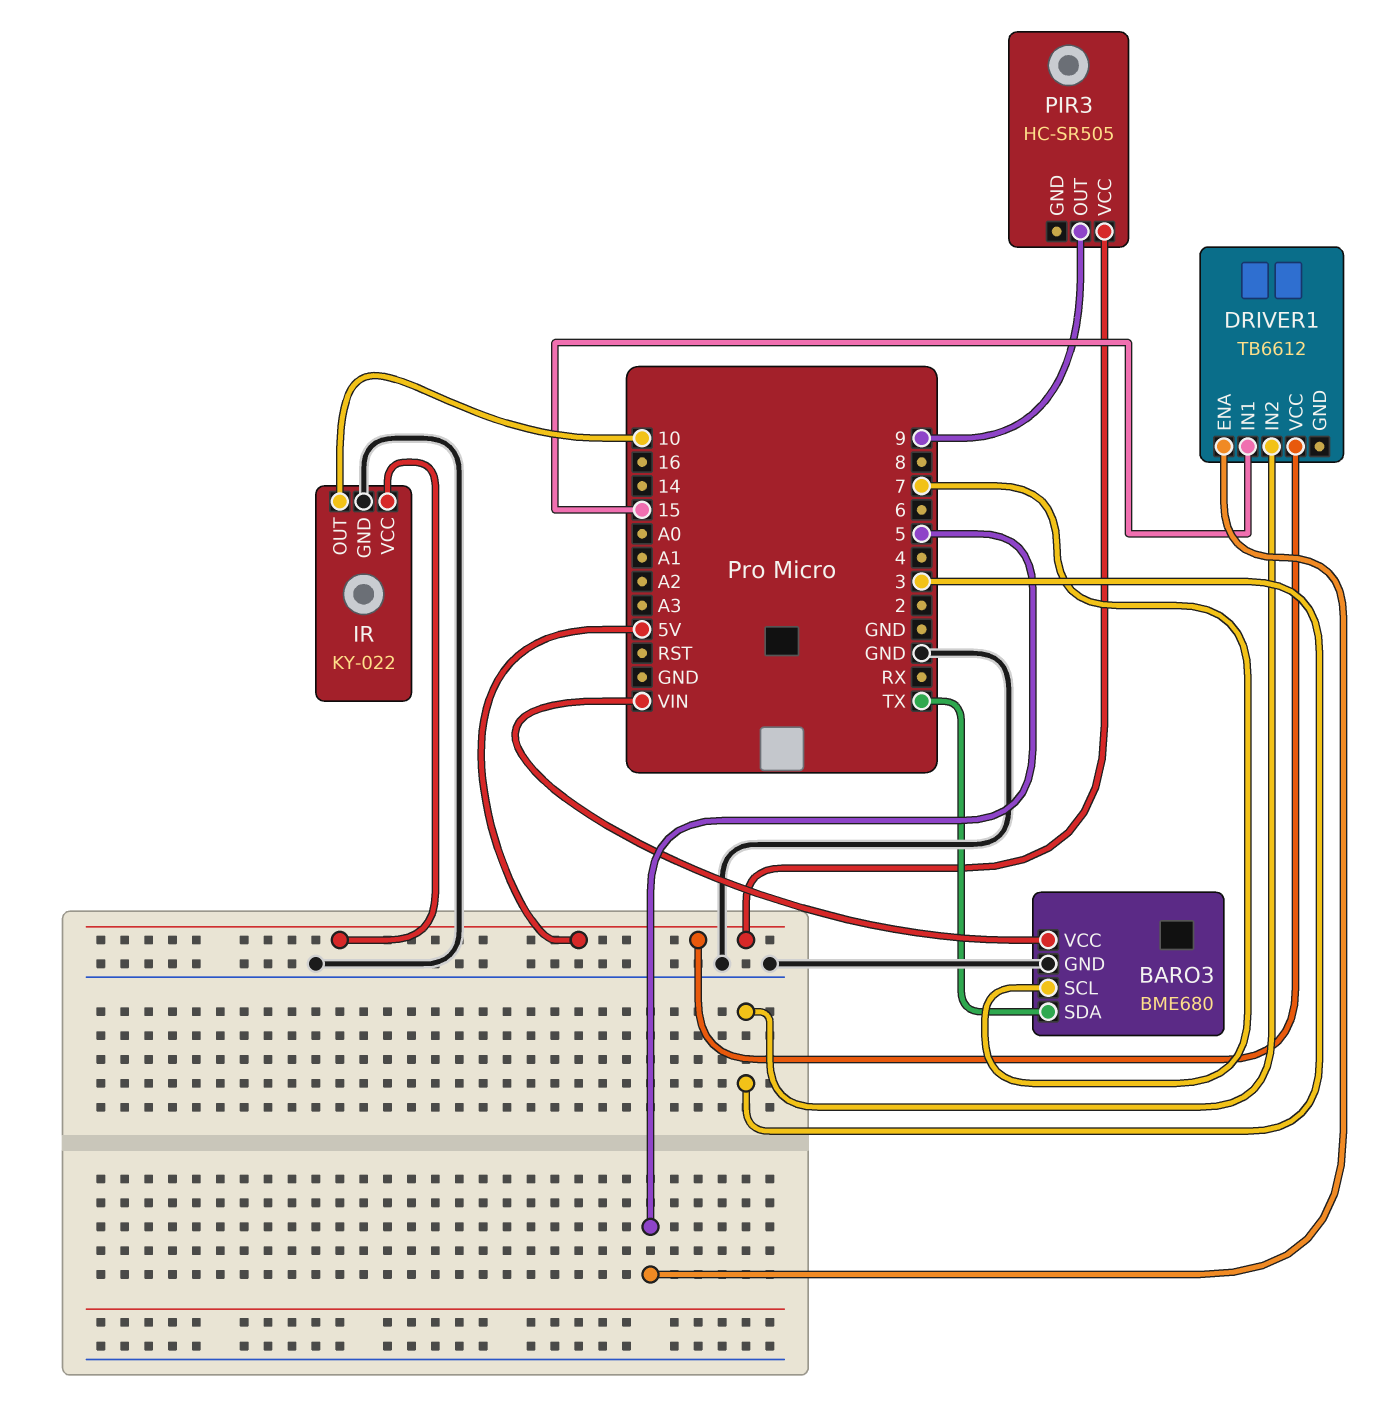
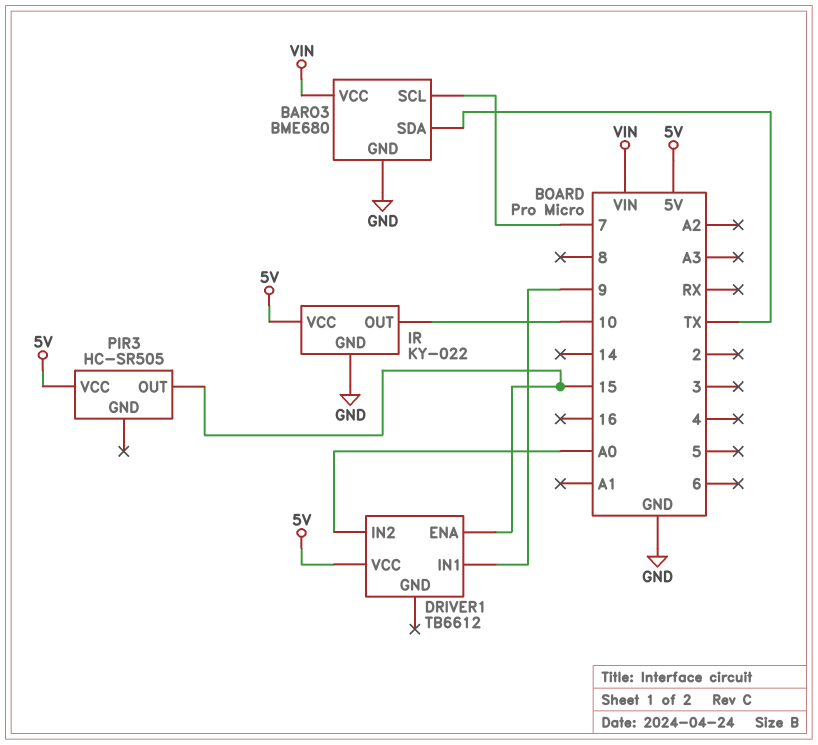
DRIVER1 pin ENA: 5 -> 15
DRIVER1 pin IN1: 15 -> 9
DRIVER1 pin IN2: 3 -> A0
PIR3 pin OUT: 9 -> 15

